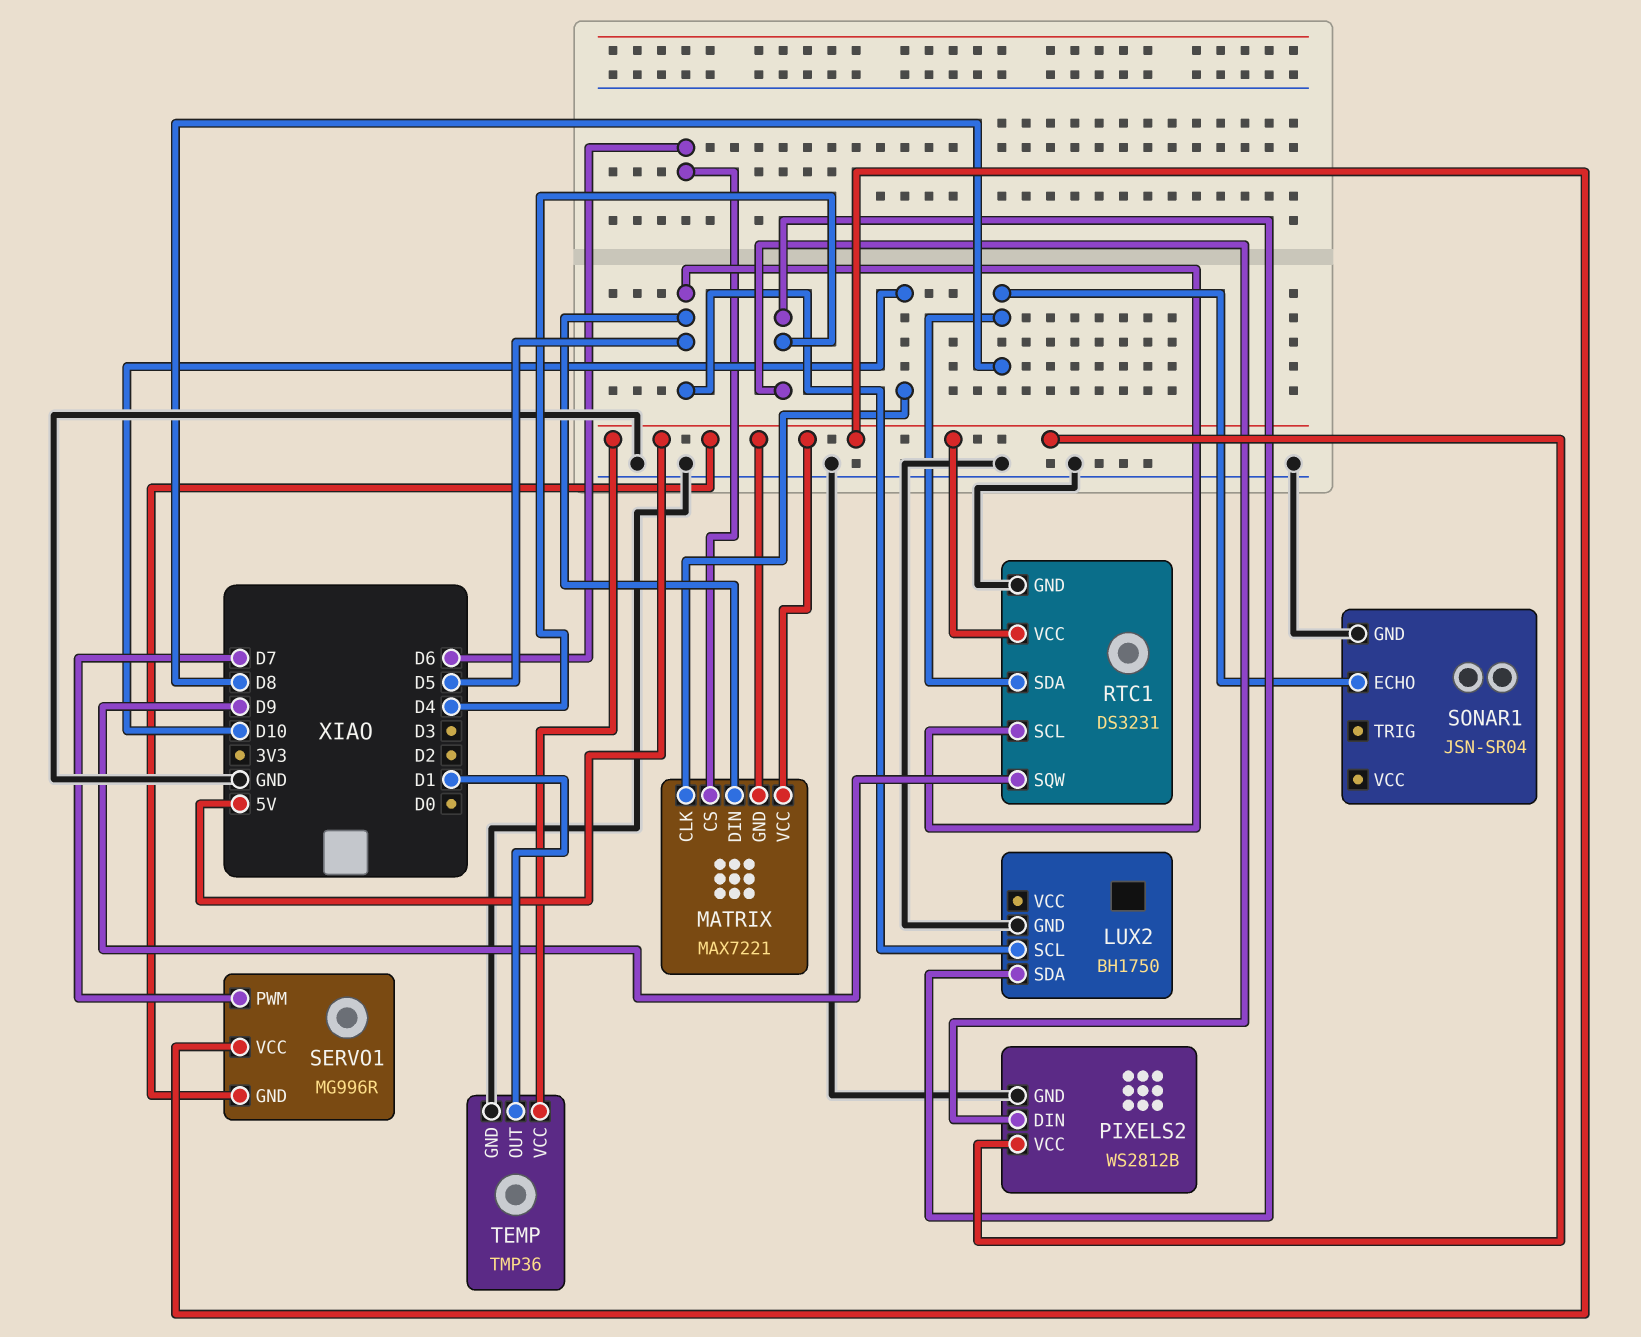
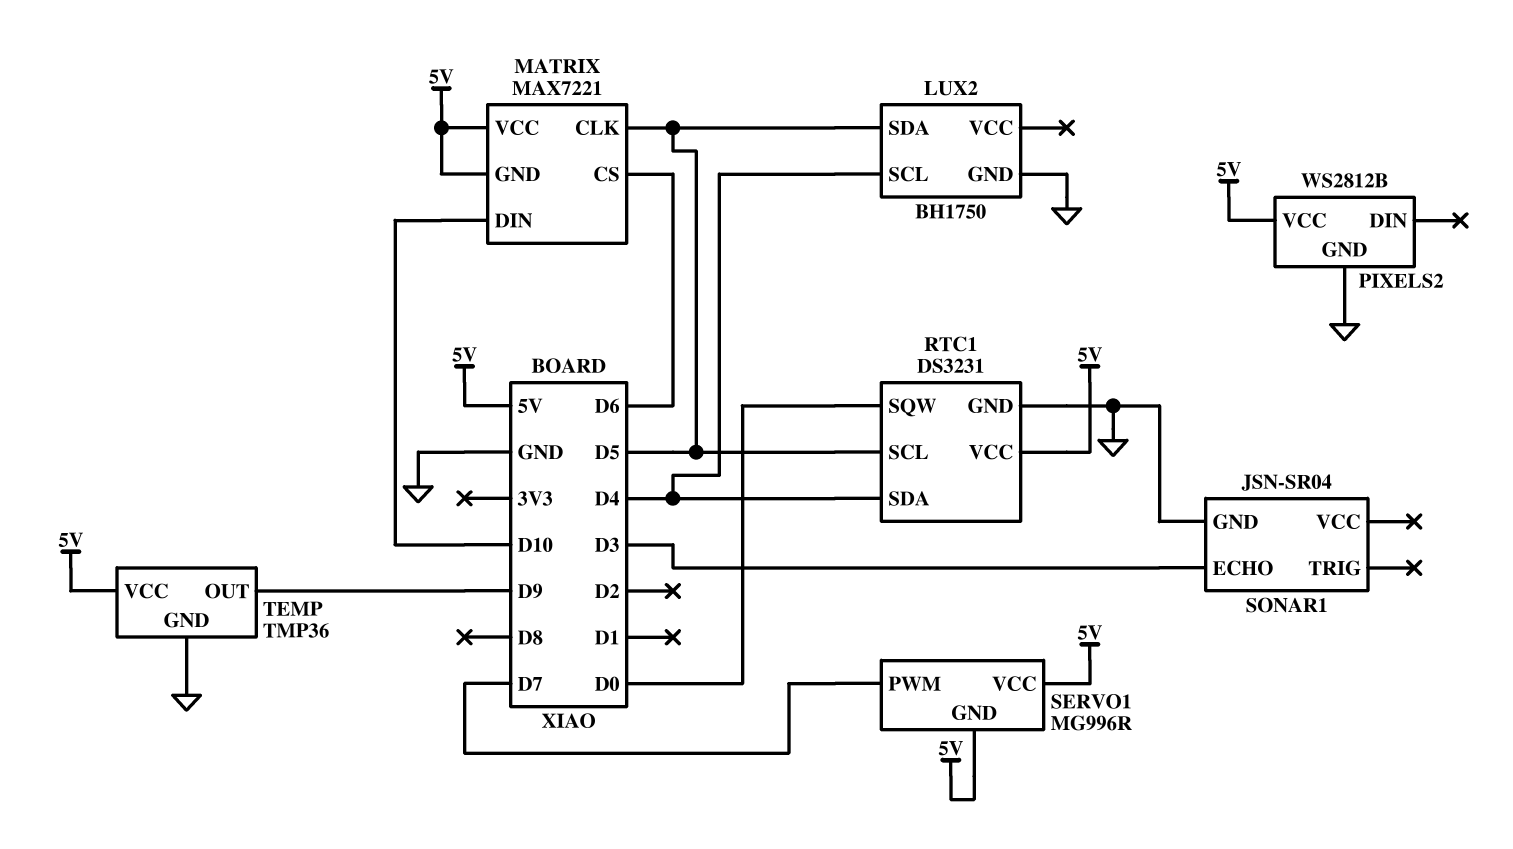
LUX2 pin SCL: D5 -> D4
LUX2 pin SDA: D4 -> D5
MATRIX pin CLK: D10 -> D5
MATRIX pin DIN: D5 -> D10
PIXELS2 pin DIN: D4 -> none
RTC1 pin SDA: D8 -> D4
RTC1 pin SQW: D9 -> D0
SONAR1 pin ECHO: D8 -> D3
TEMP pin OUT: D1 -> D9

